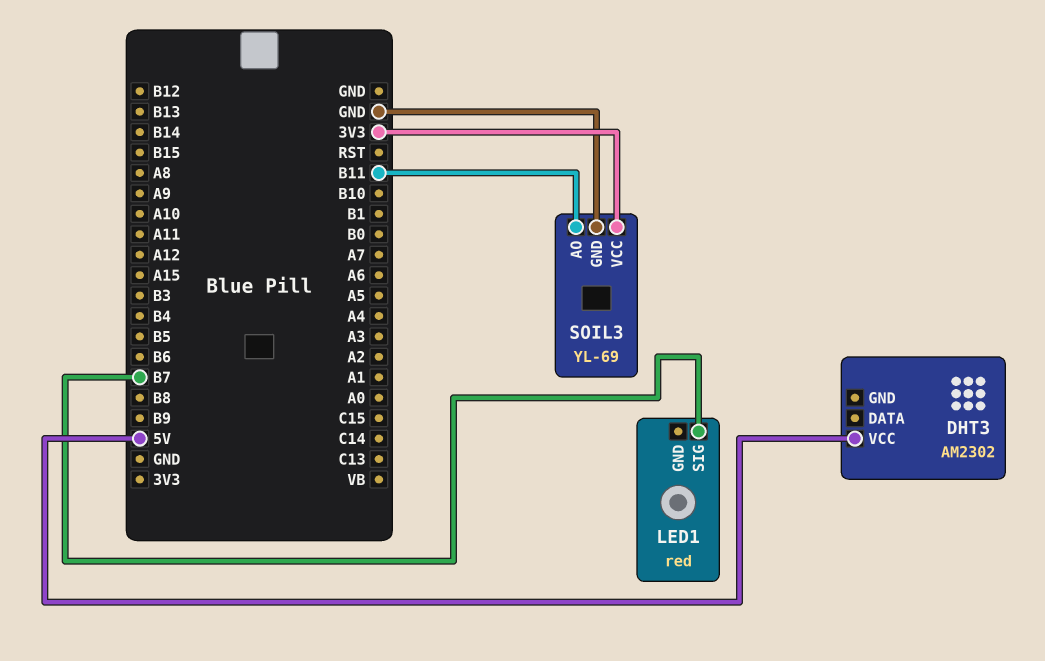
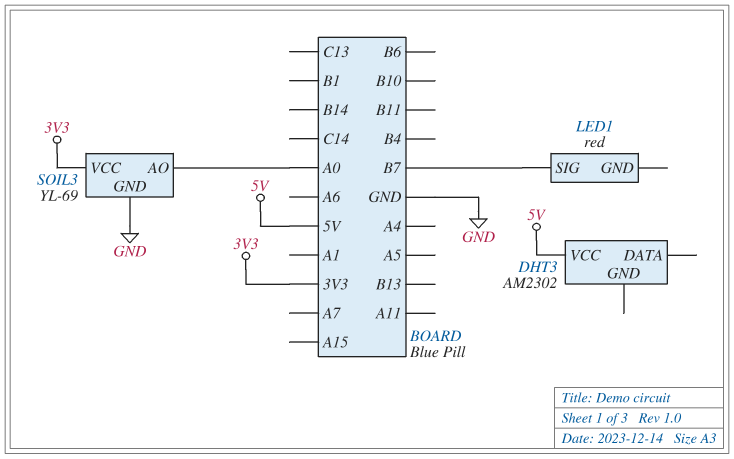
SOIL3 pin AO: B11 -> A0

